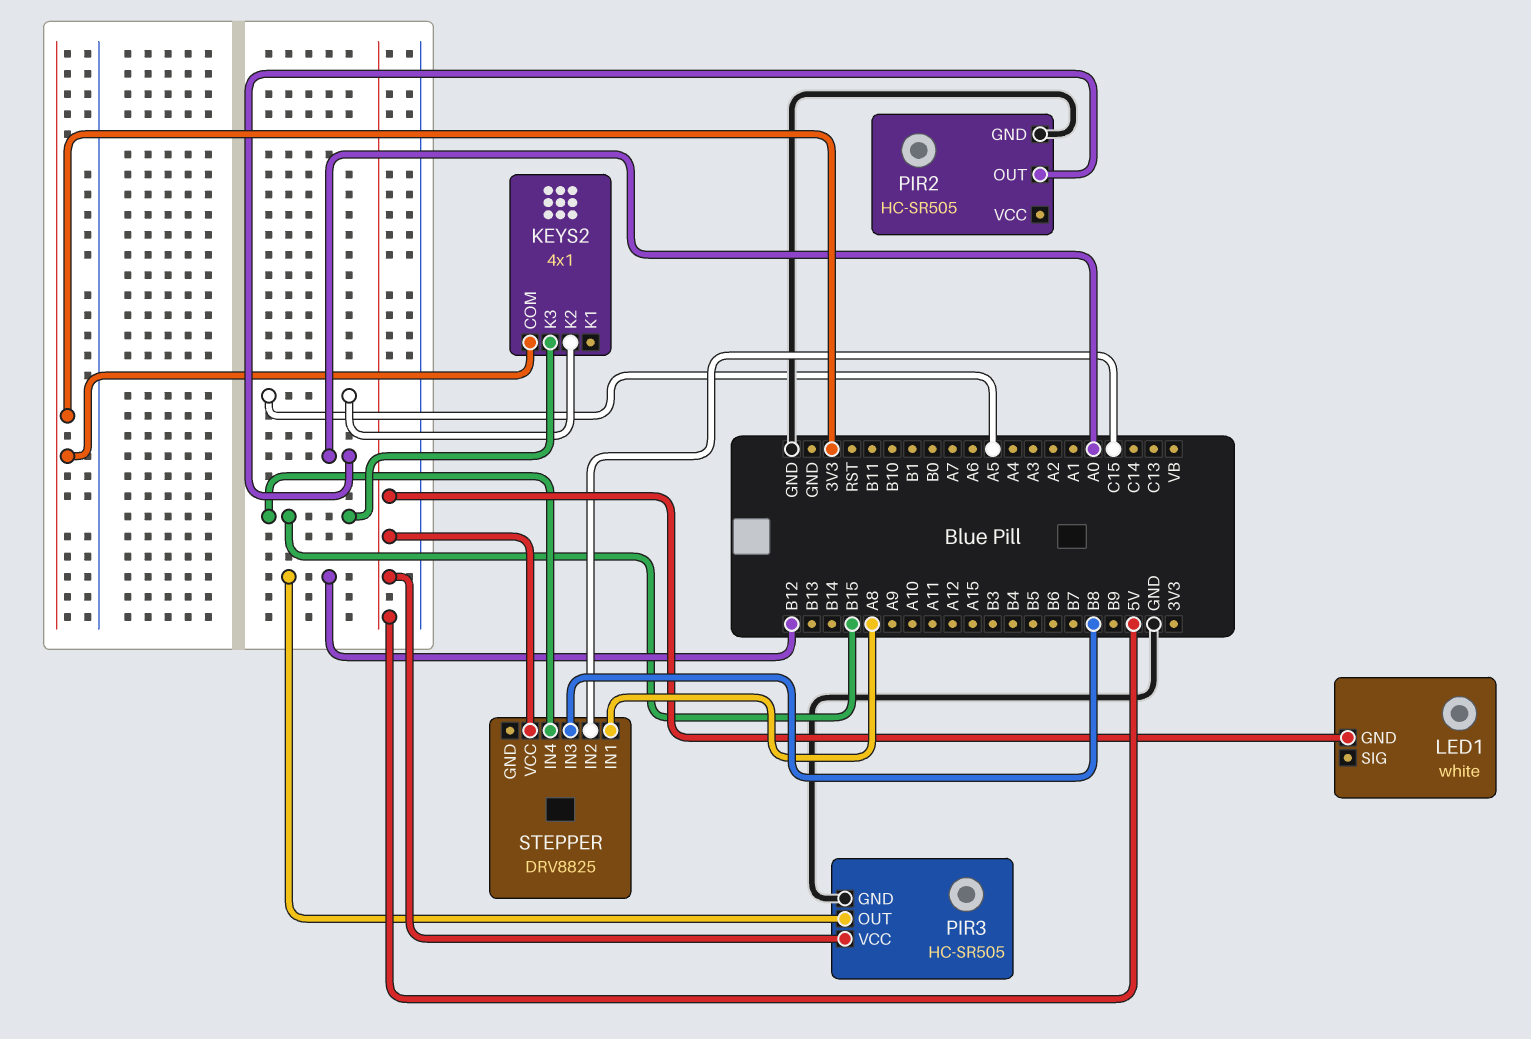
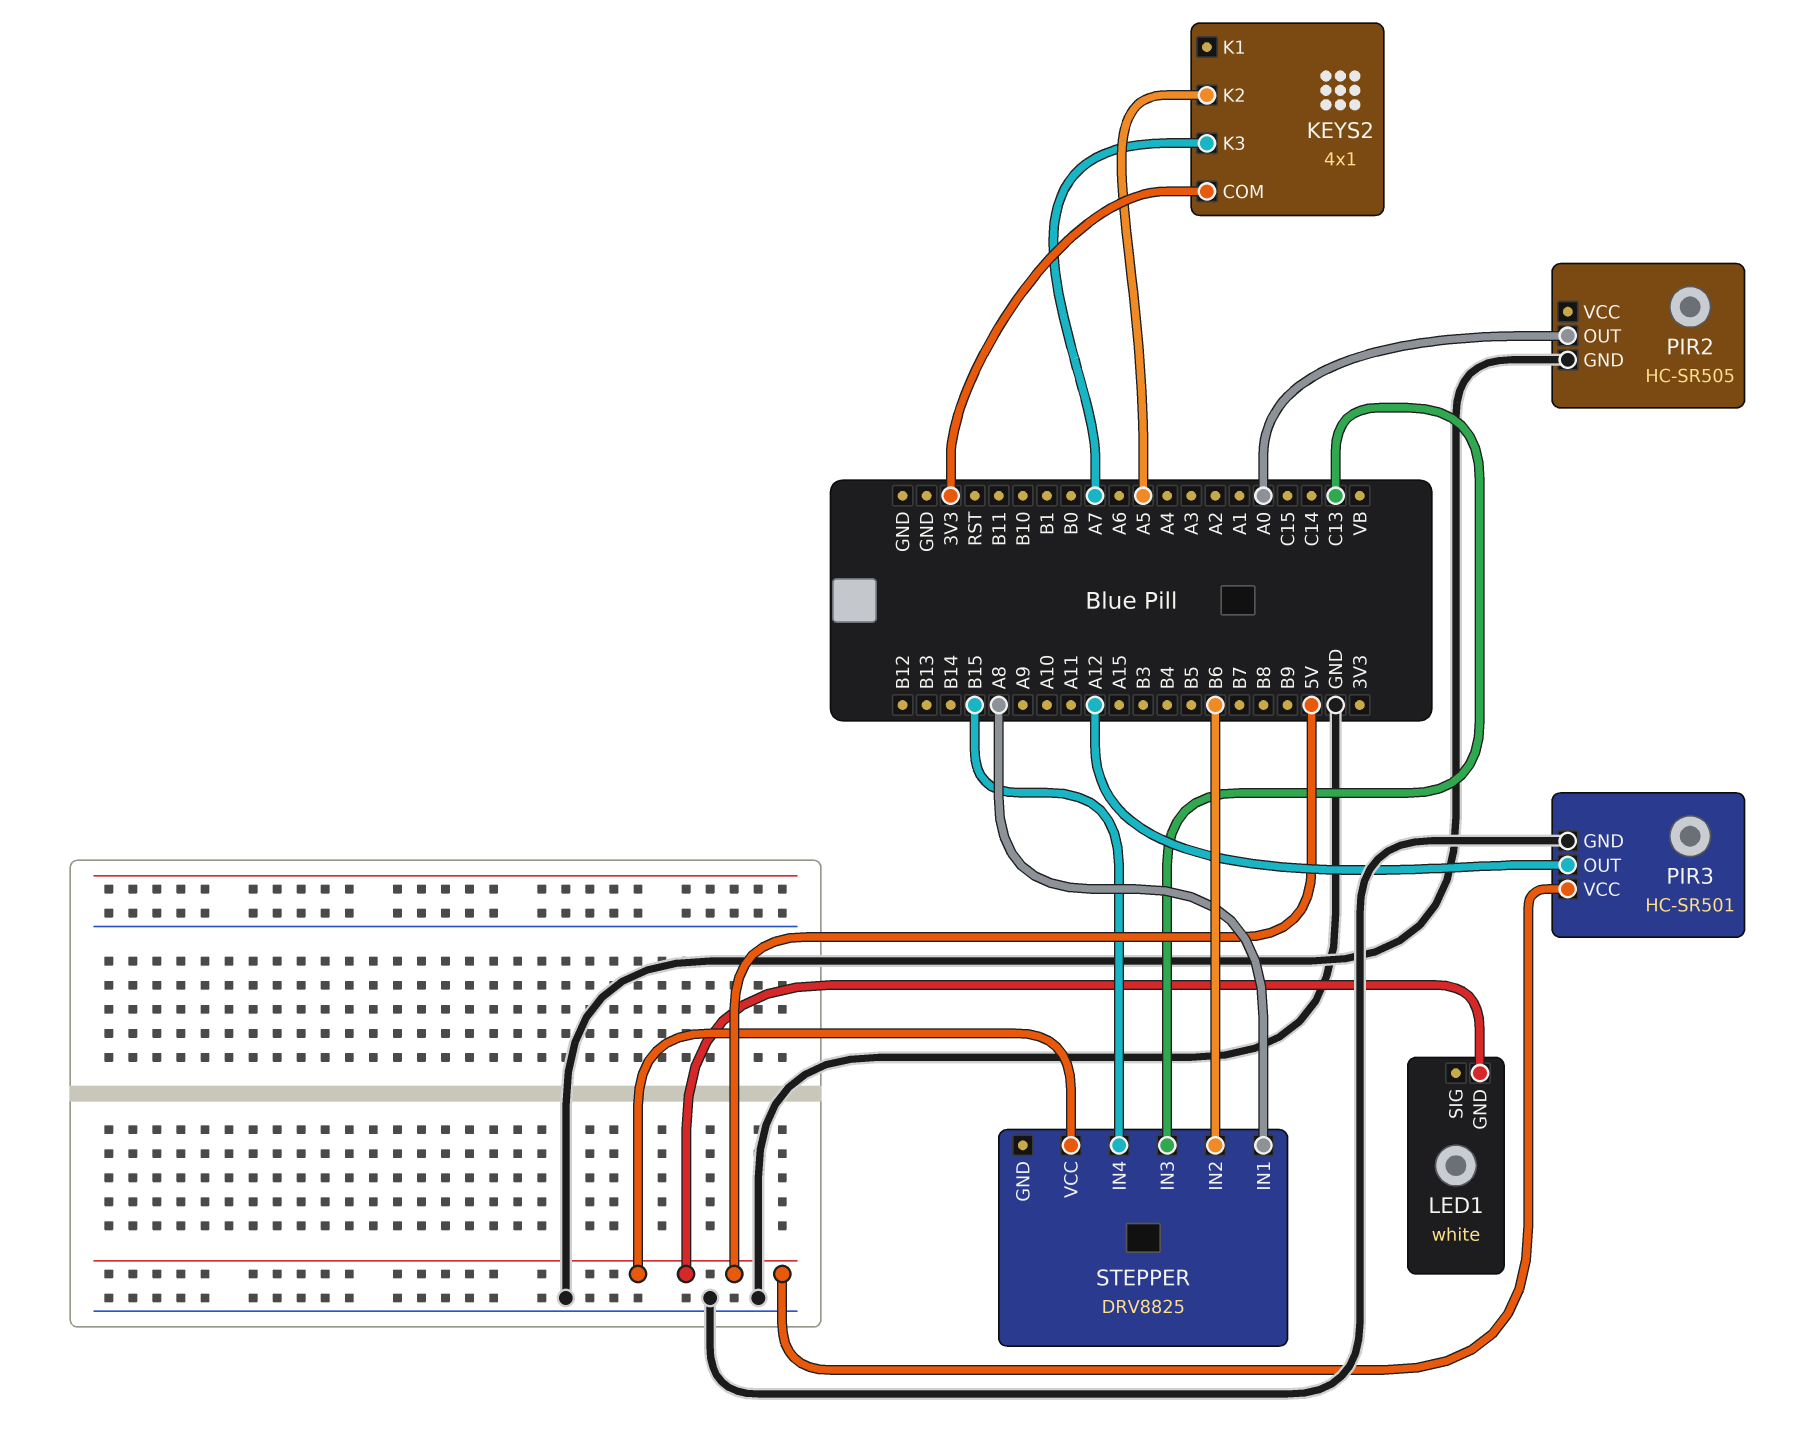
KEYS2 pin K3: B15 -> A7
PIR3: HC-SR505 -> HC-SR501
PIR3 pin OUT: B12 -> A12
STEPPER pin IN2: C15 -> B6
STEPPER pin IN3: B8 -> C13

